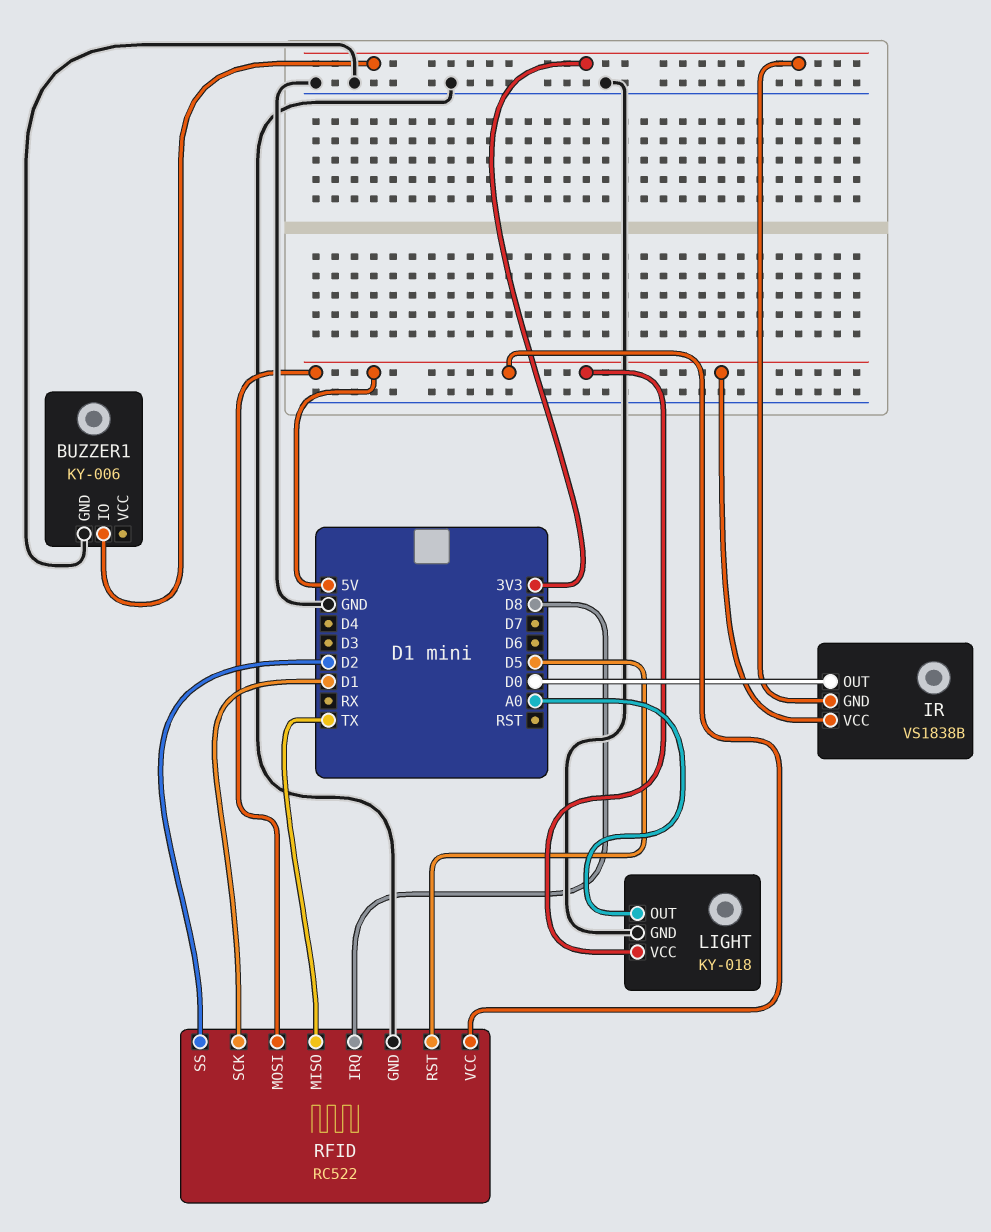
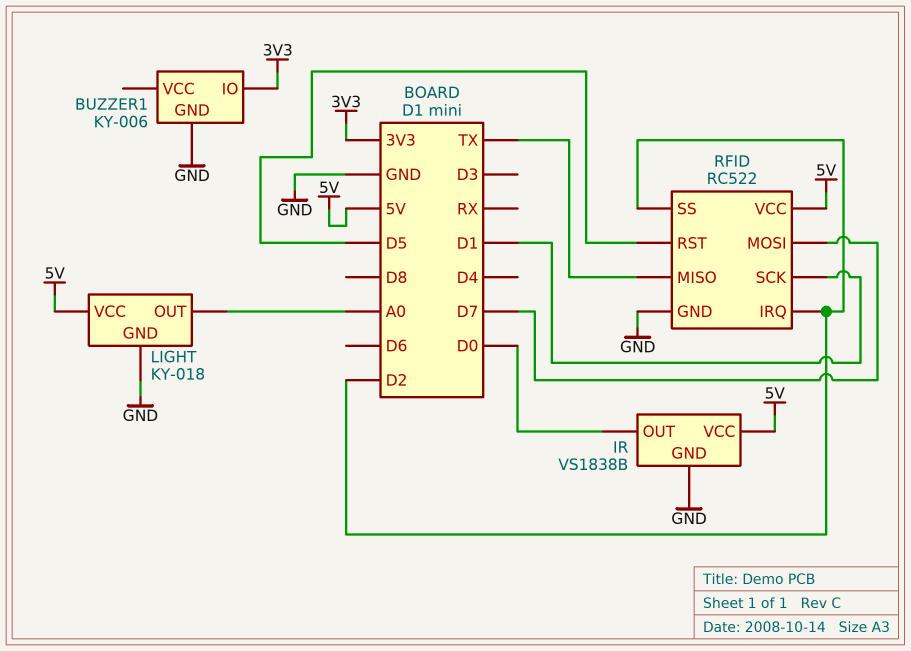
IR pin GND: 3V3 -> GND
RFID pin IRQ: D8 -> D2
RFID pin MOSI: 5V -> D7

